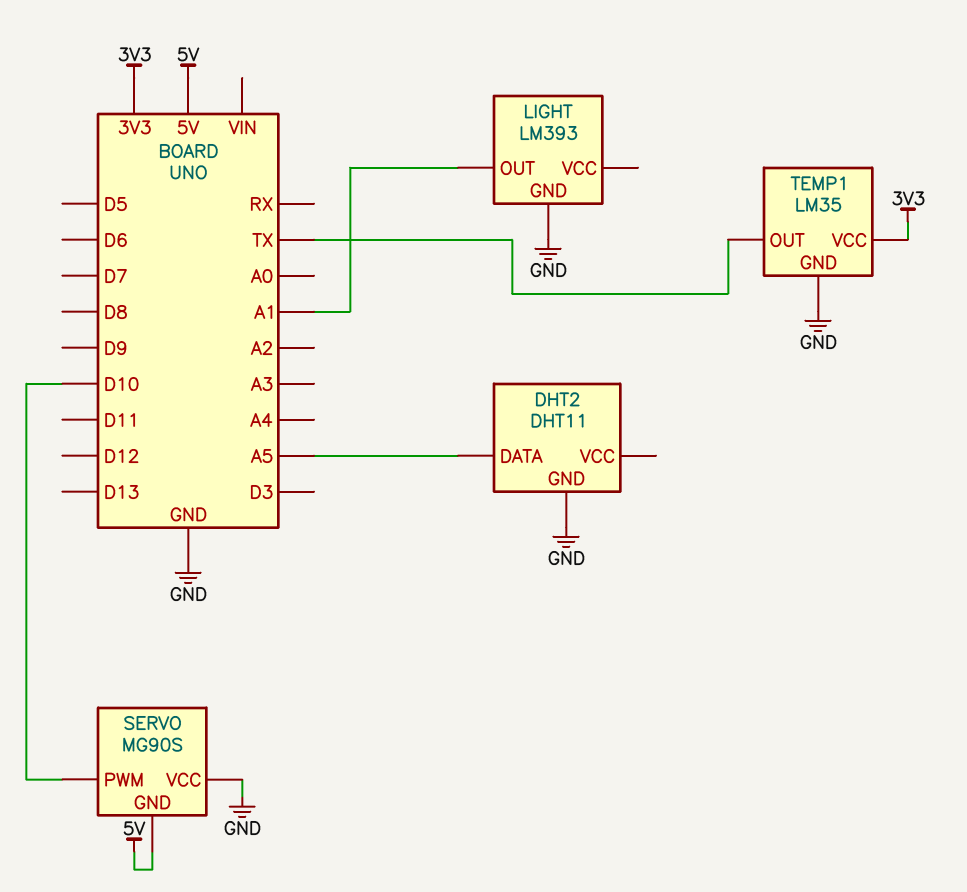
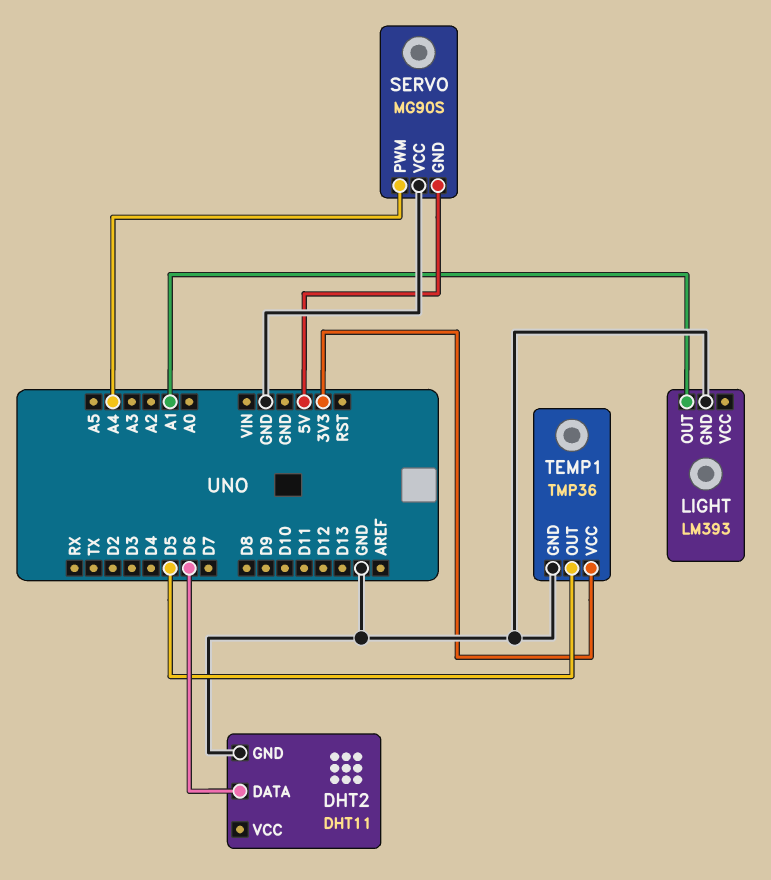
DHT2 pin DATA: A5 -> D6
SERVO pin PWM: D10 -> A4
TEMP1: LM35 -> TMP36
TEMP1 pin OUT: TX -> D5

